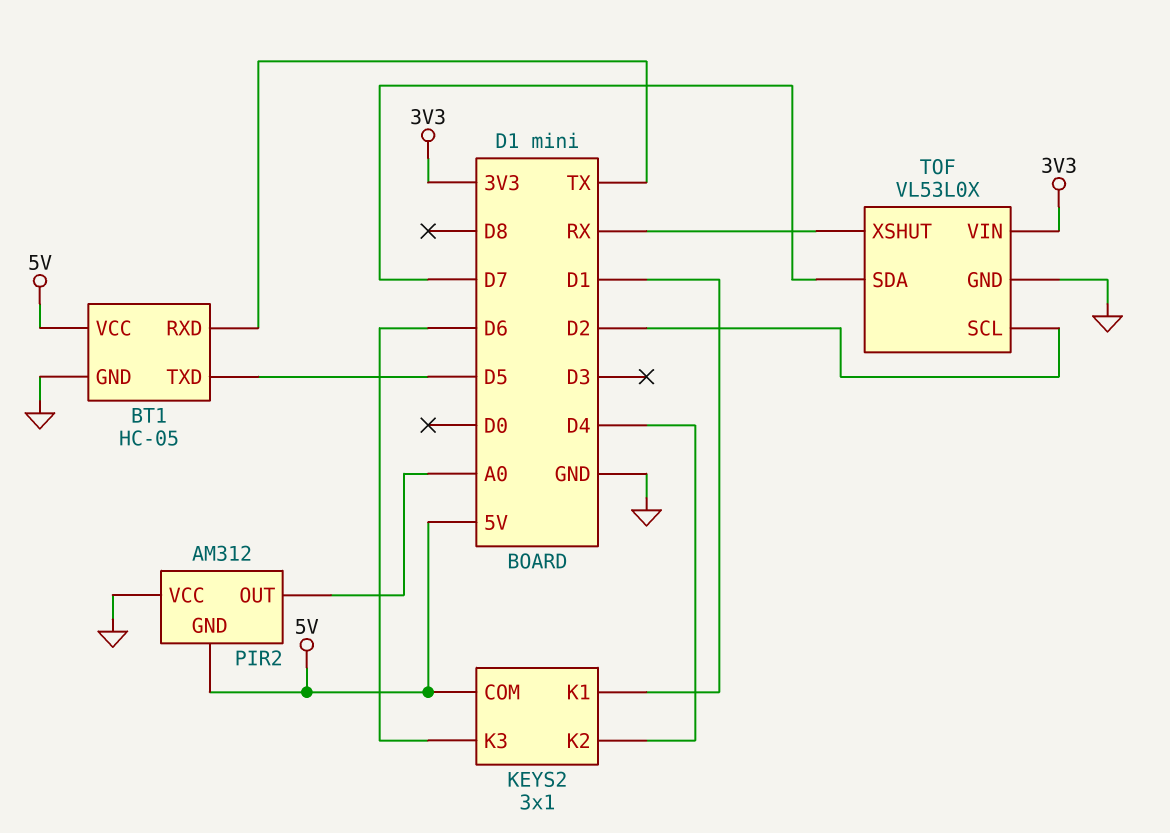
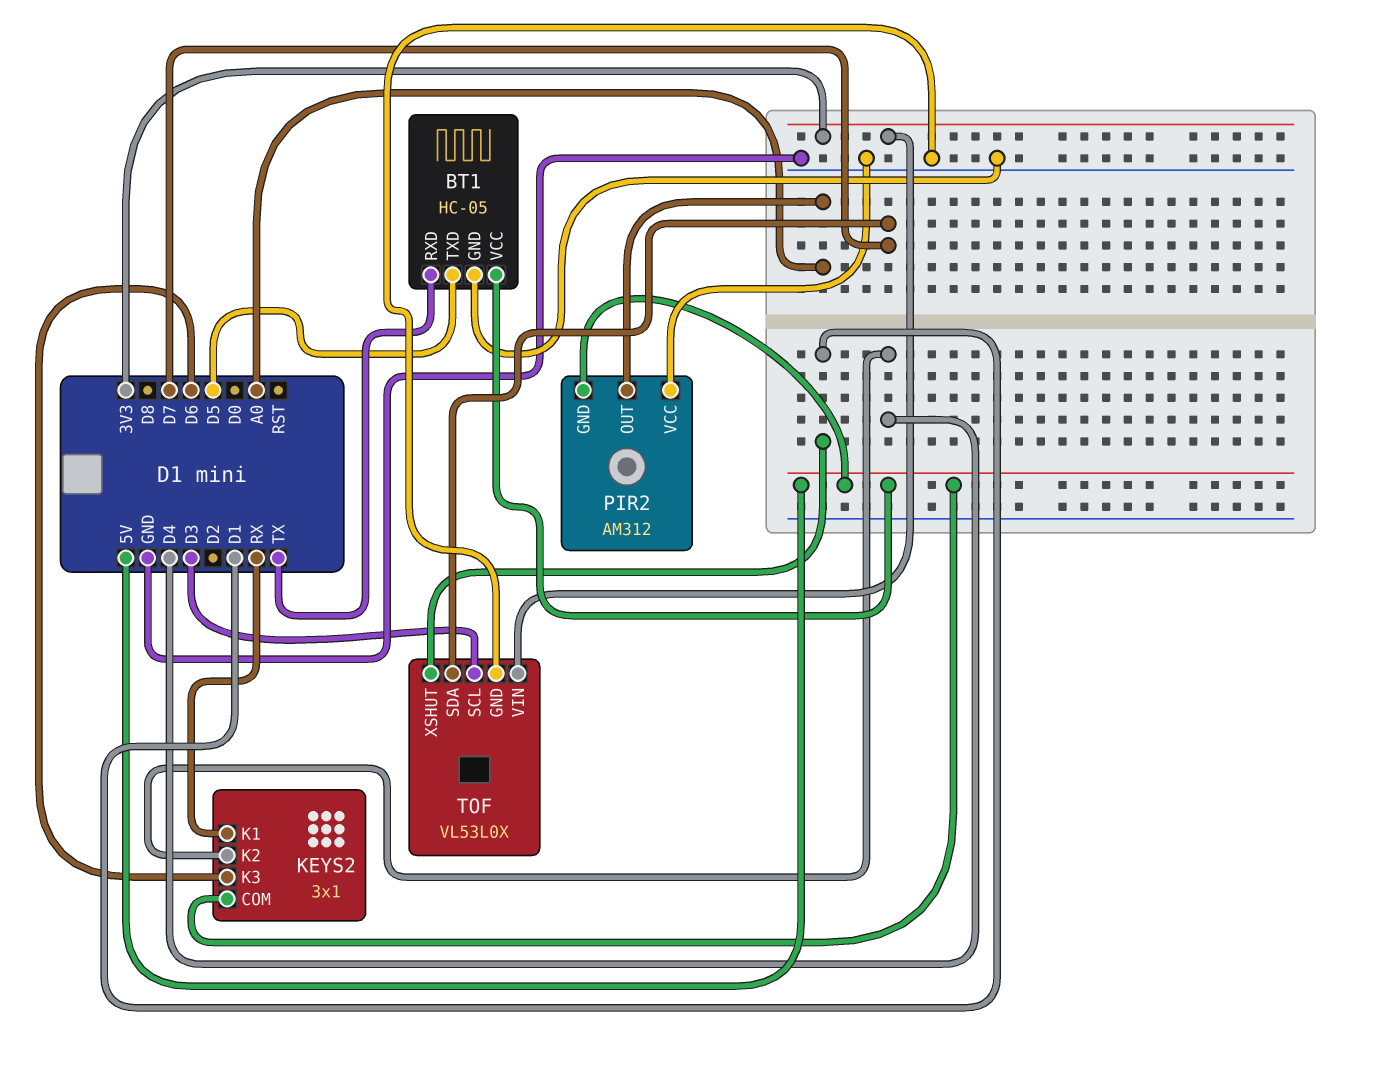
KEYS2 pin K1: D1 -> RX
TOF pin SCL: D2 -> D3
TOF pin XSHUT: RX -> D1

